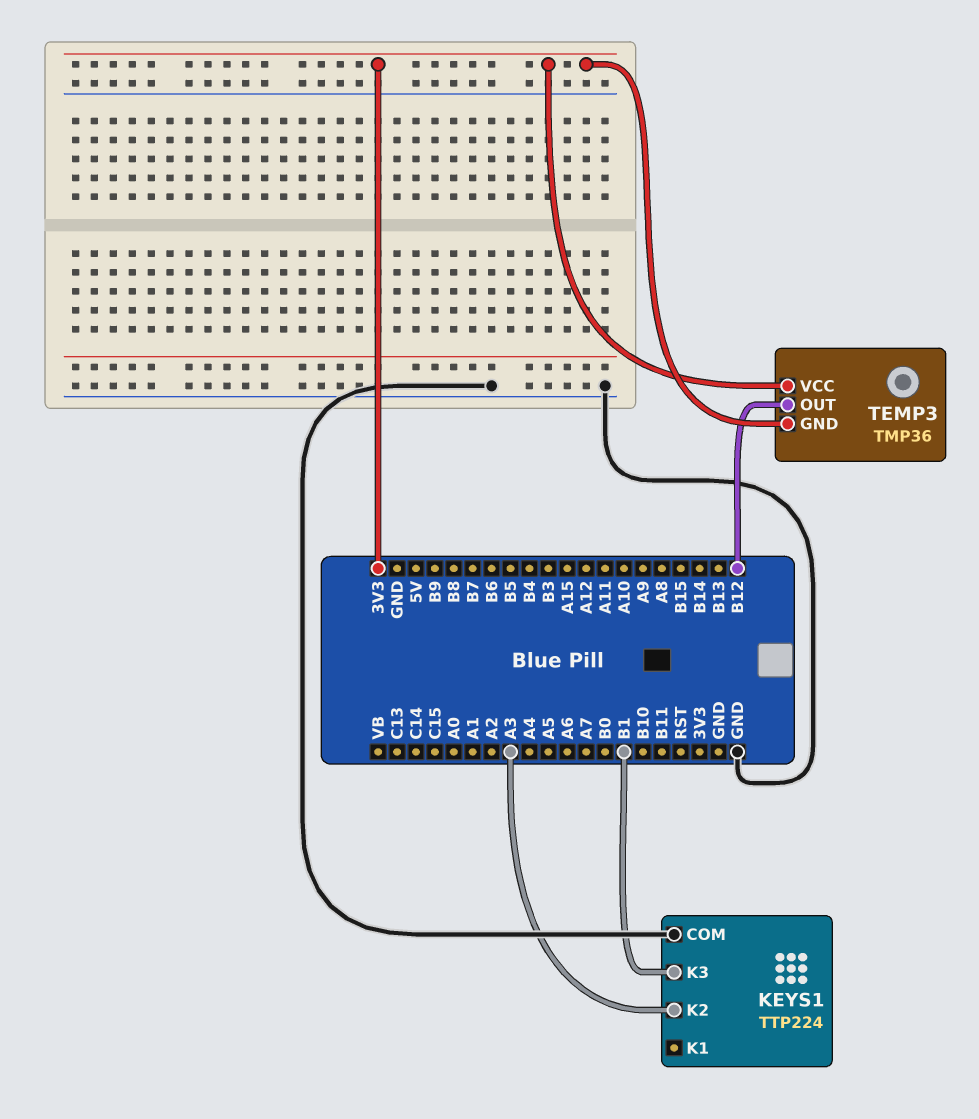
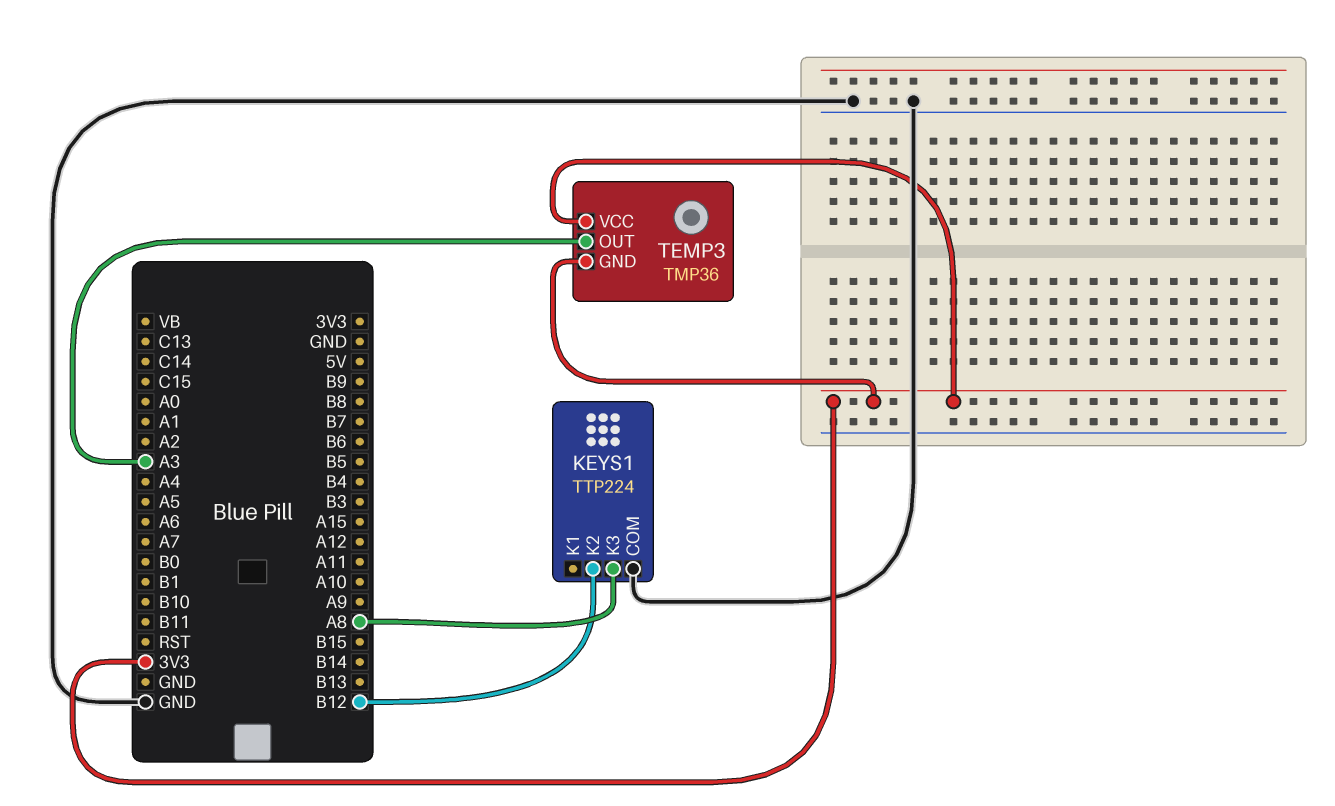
KEYS1 pin K2: A3 -> B12
KEYS1 pin K3: B1 -> A8
TEMP3 pin OUT: B12 -> A3

